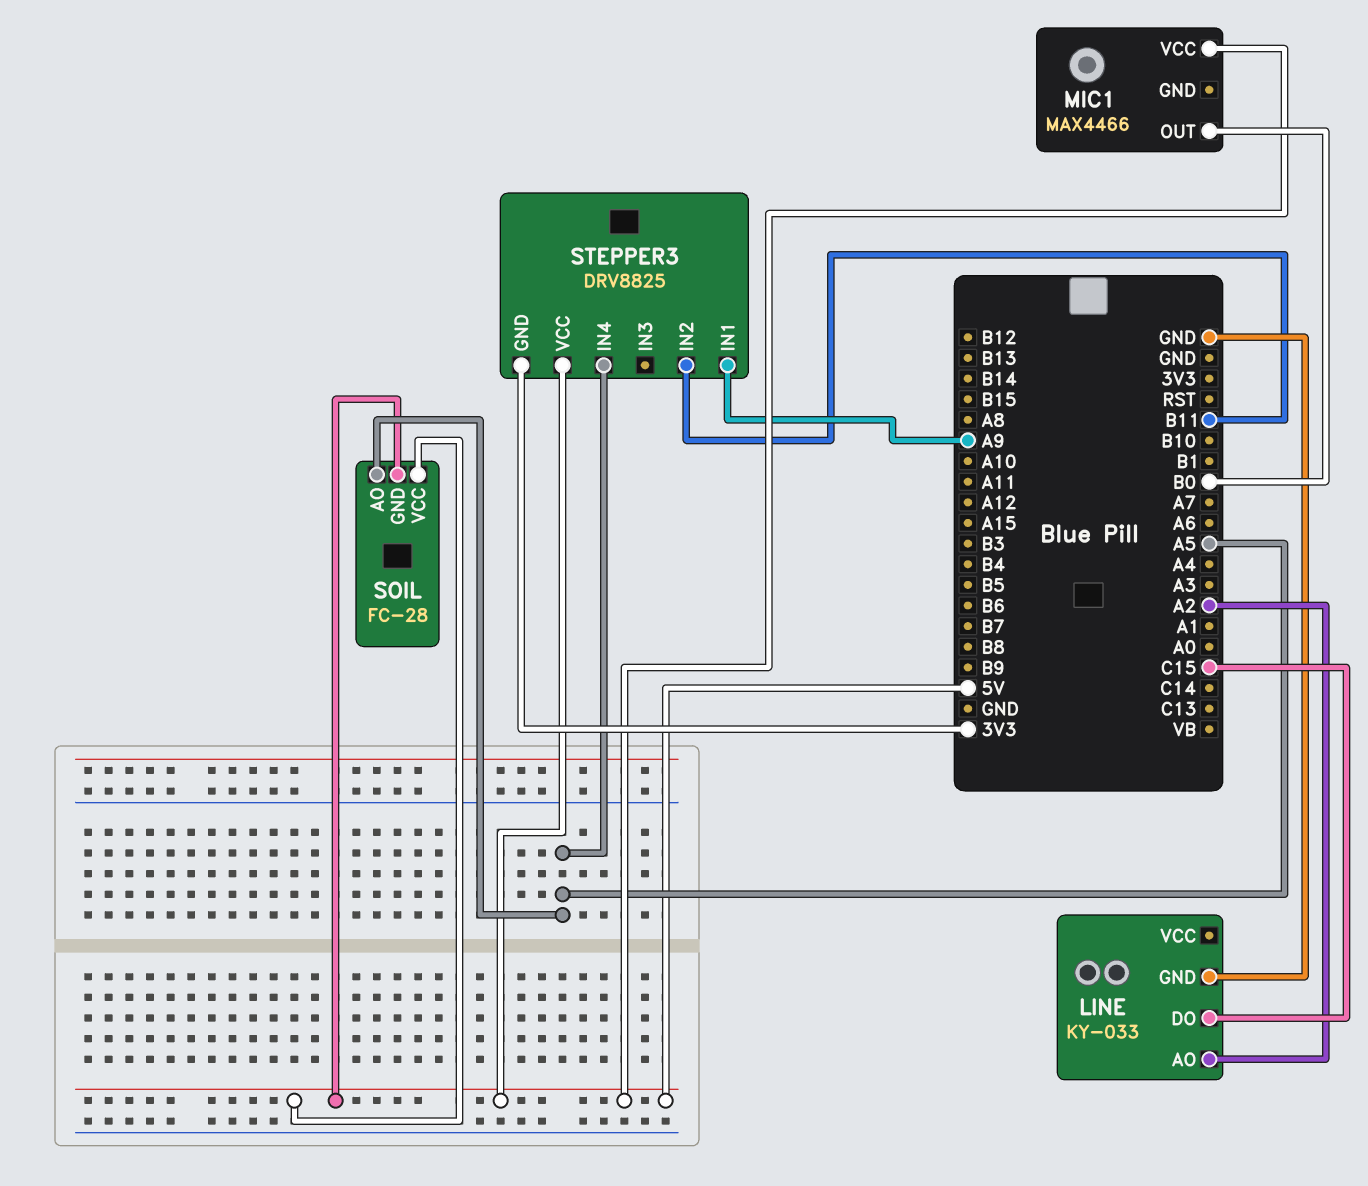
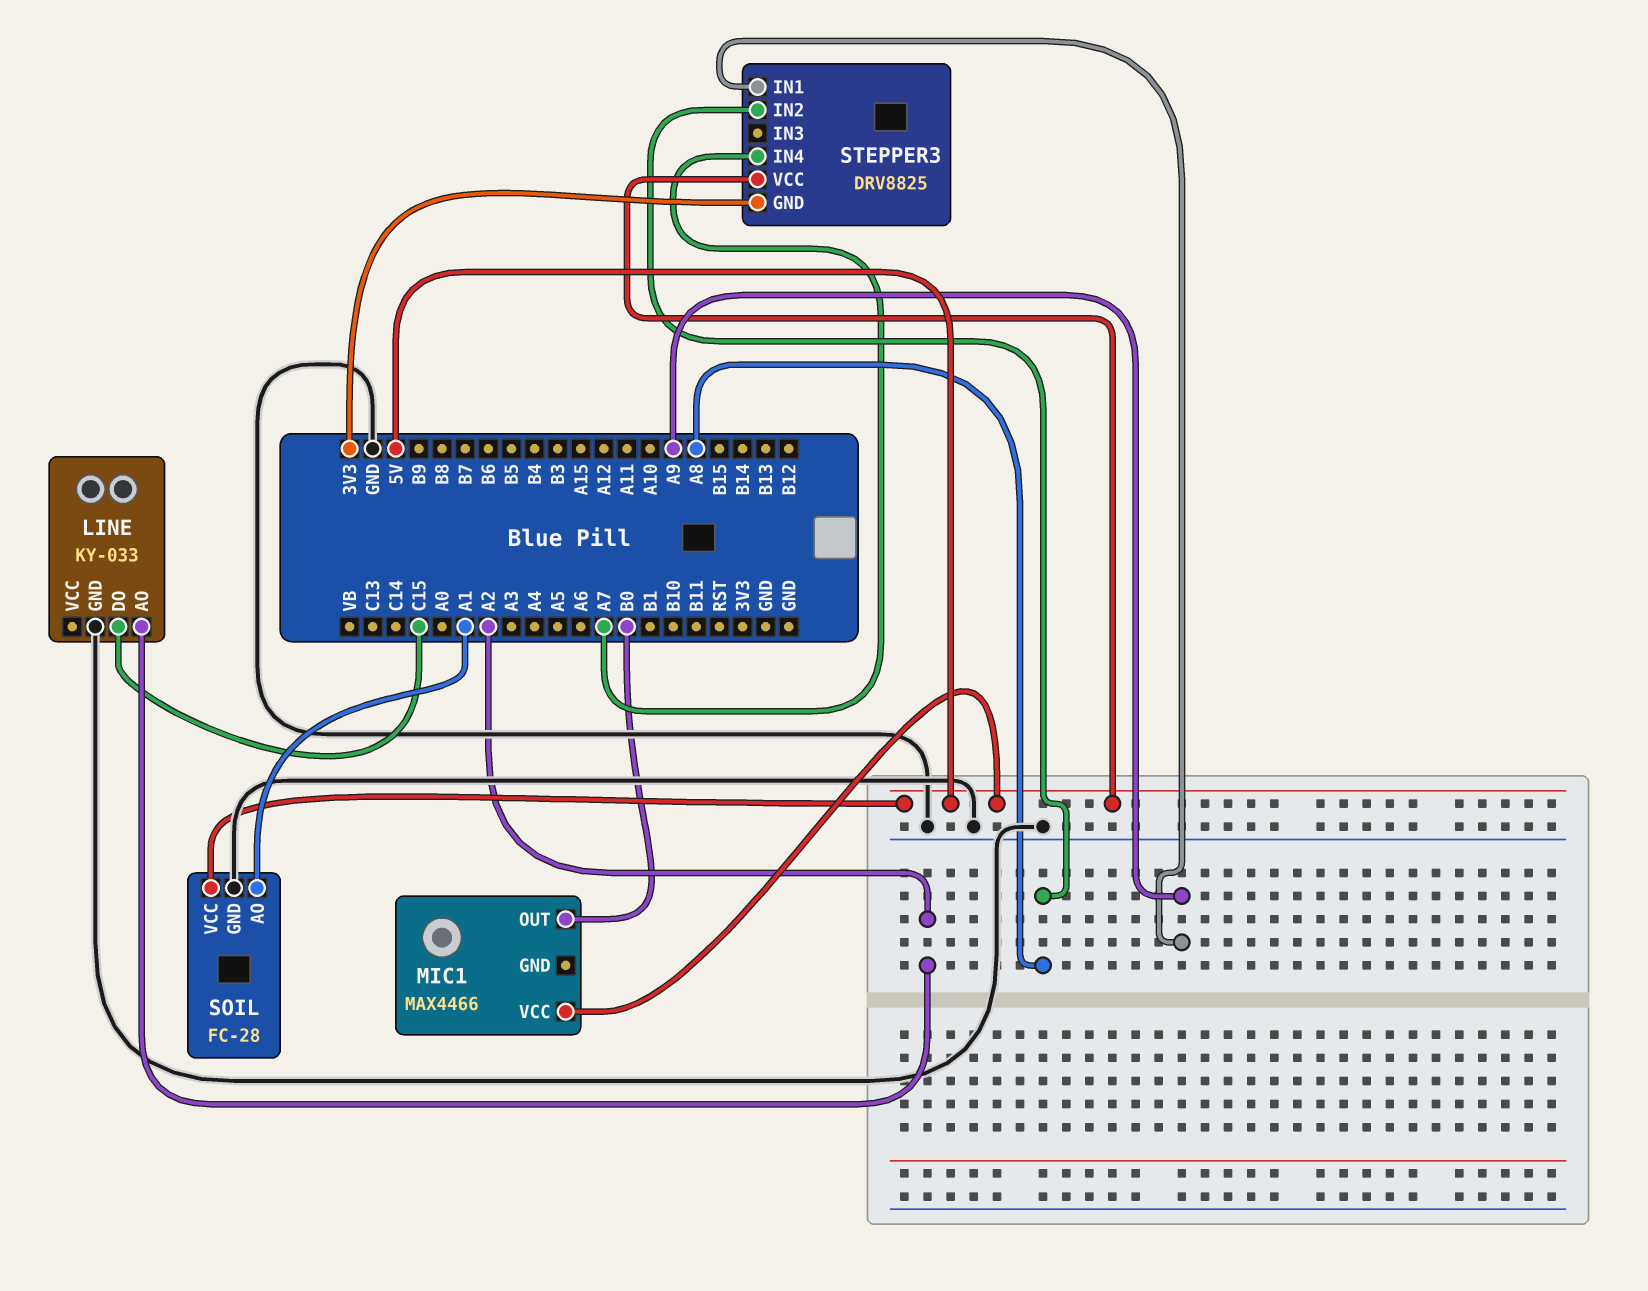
SOIL pin AO: A5 -> A1
SOIL pin GND: 5V -> GND
STEPPER3 pin IN2: B11 -> A8
STEPPER3 pin IN4: A5 -> A7

